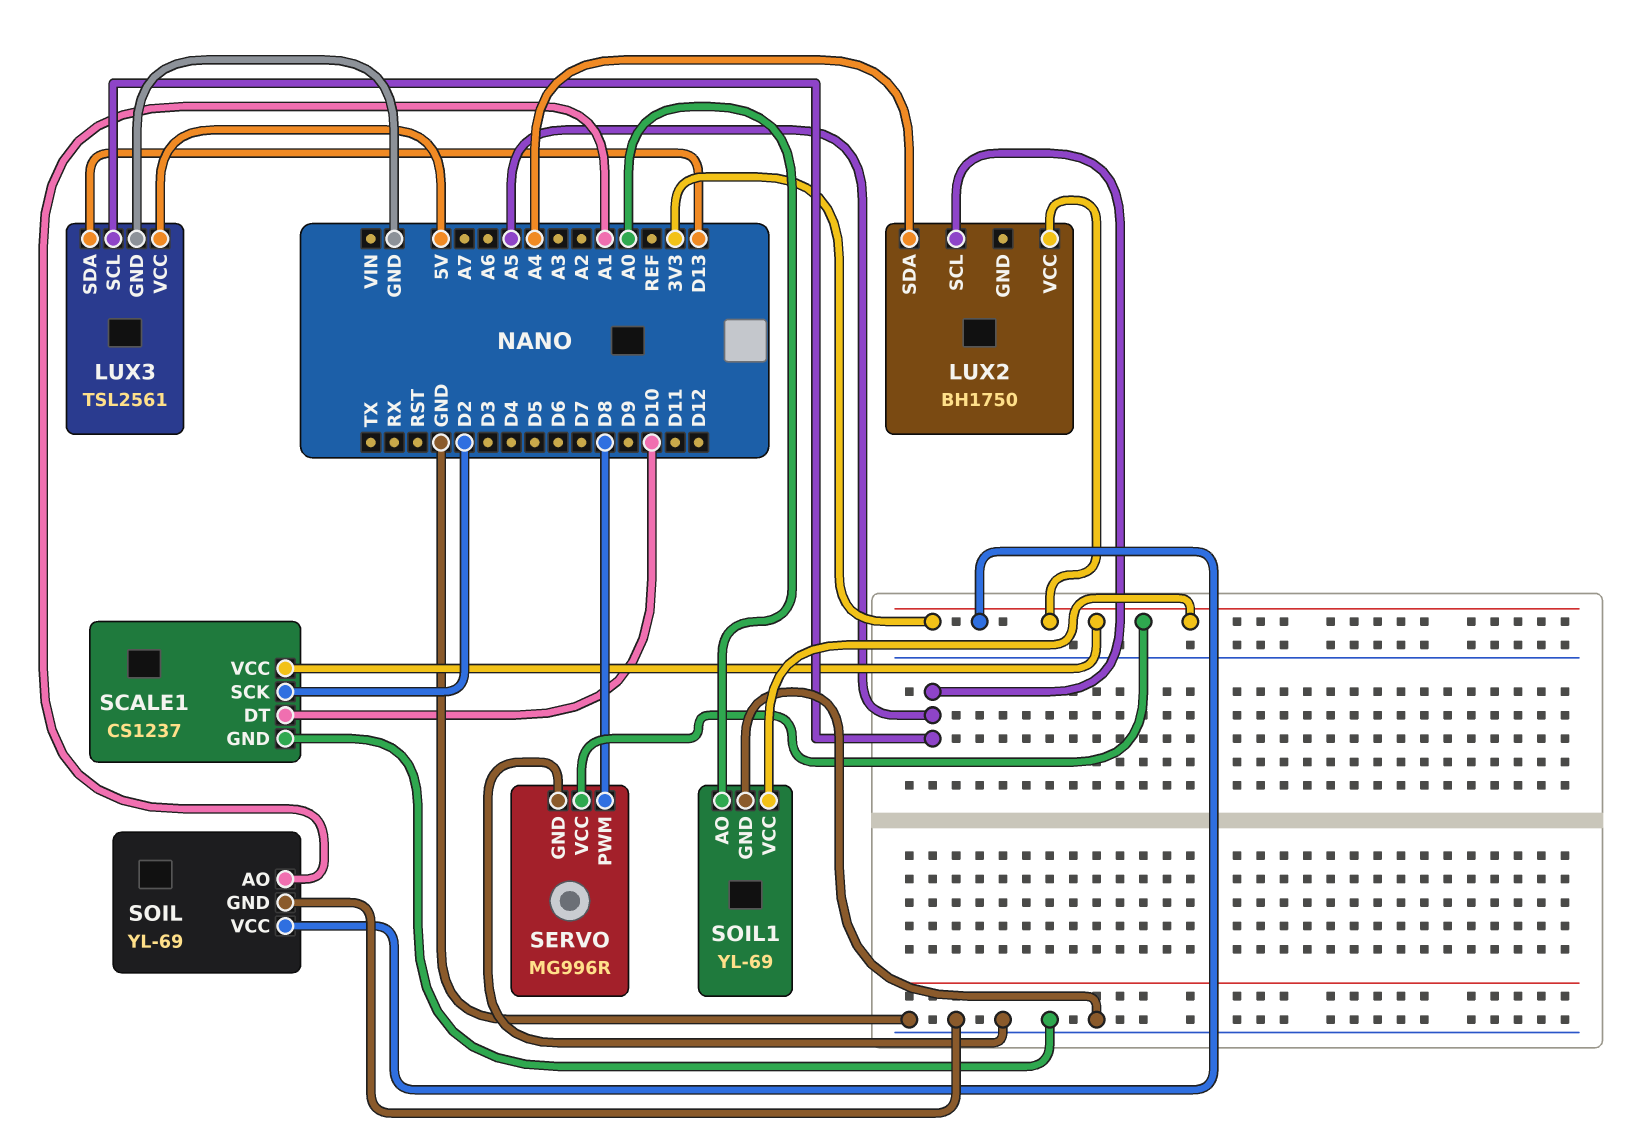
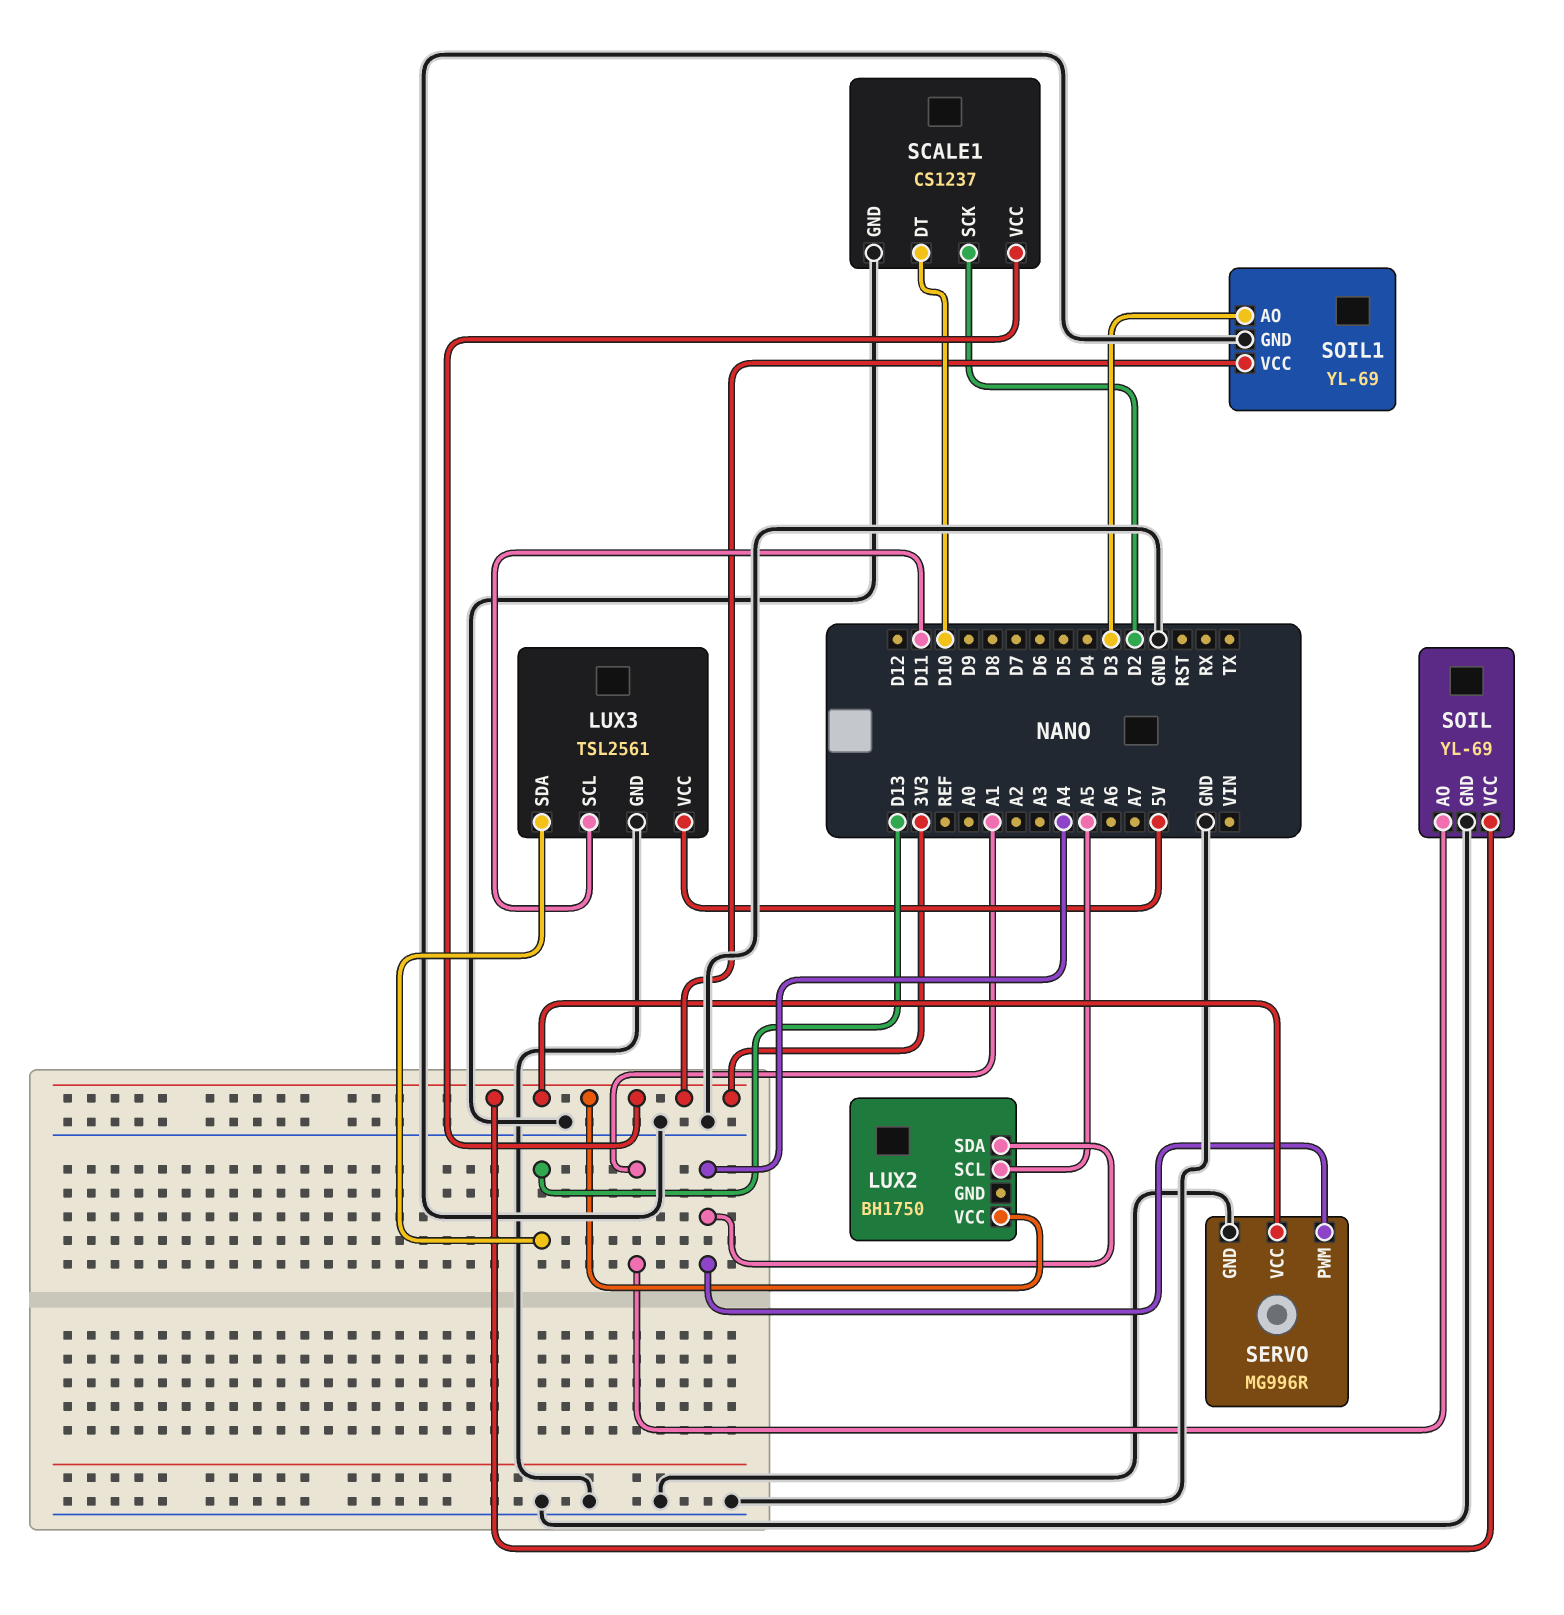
LUX3 pin SCL: A5 -> D11
SERVO pin PWM: D8 -> A4
SOIL1 pin AO: A0 -> D3

